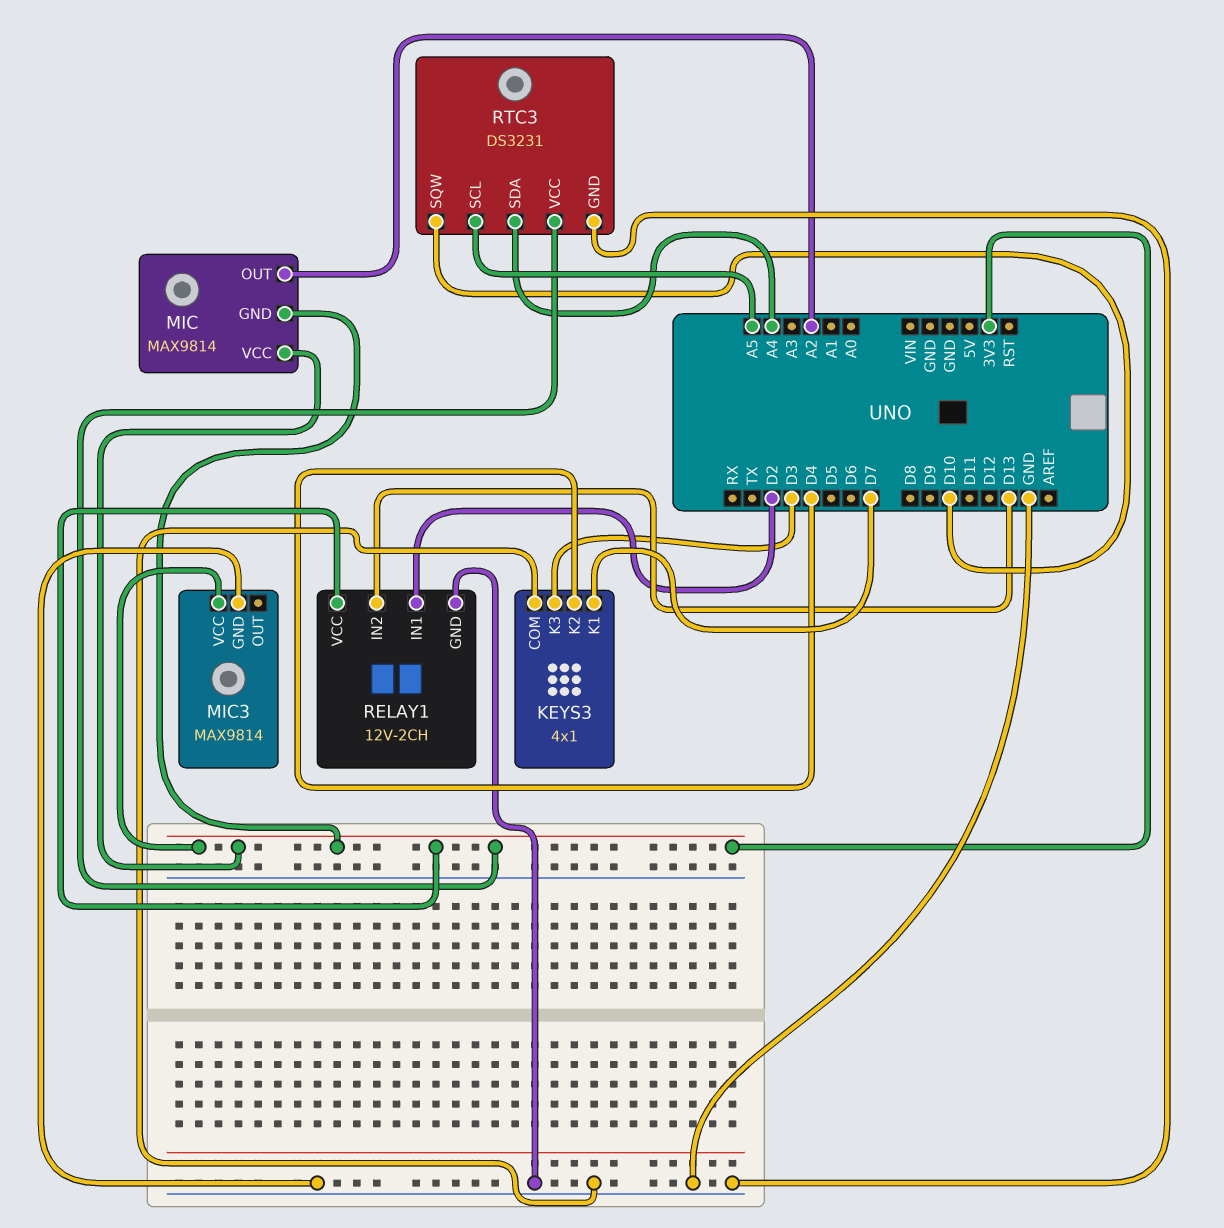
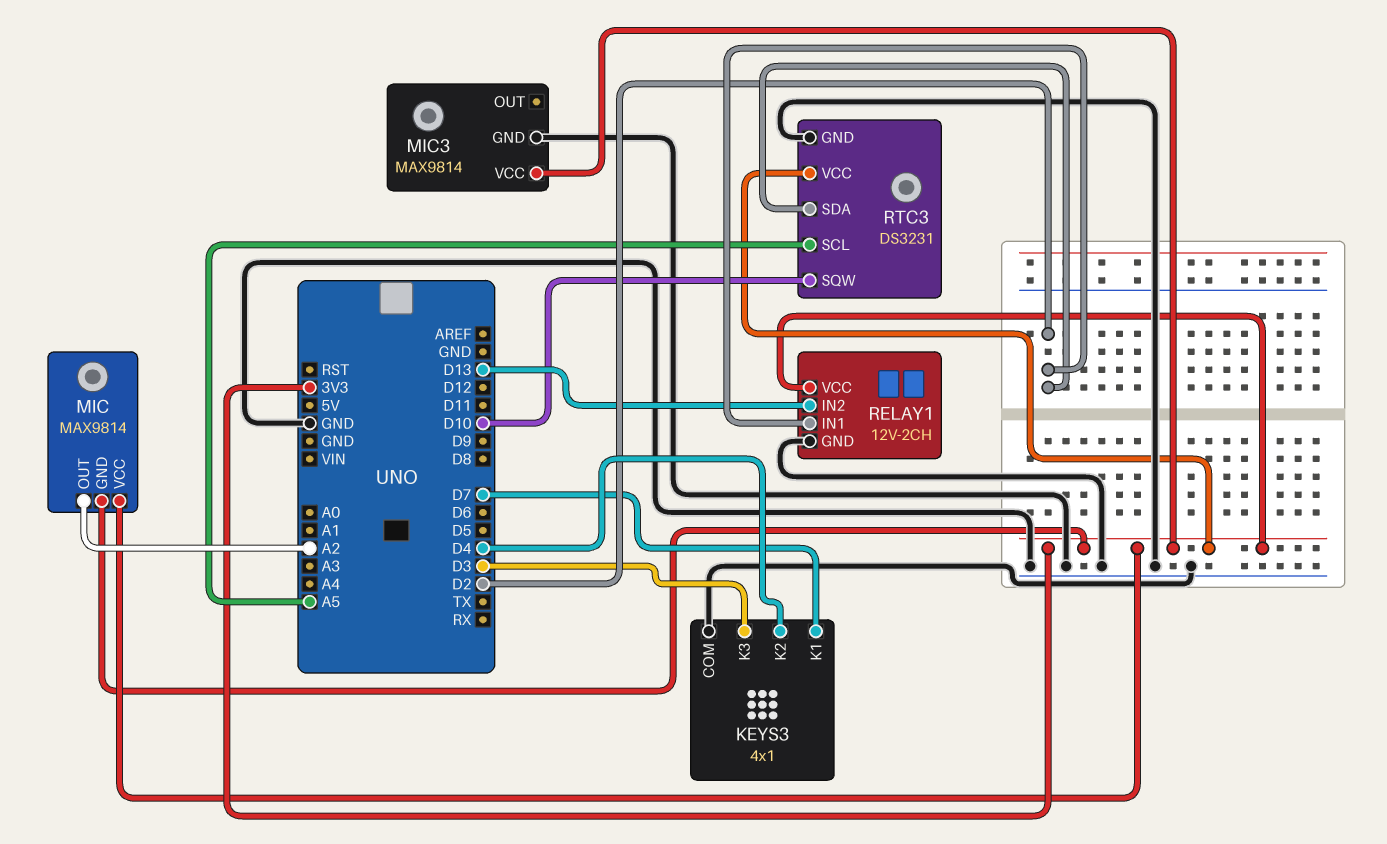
RTC3 pin SDA: A4 -> D2

